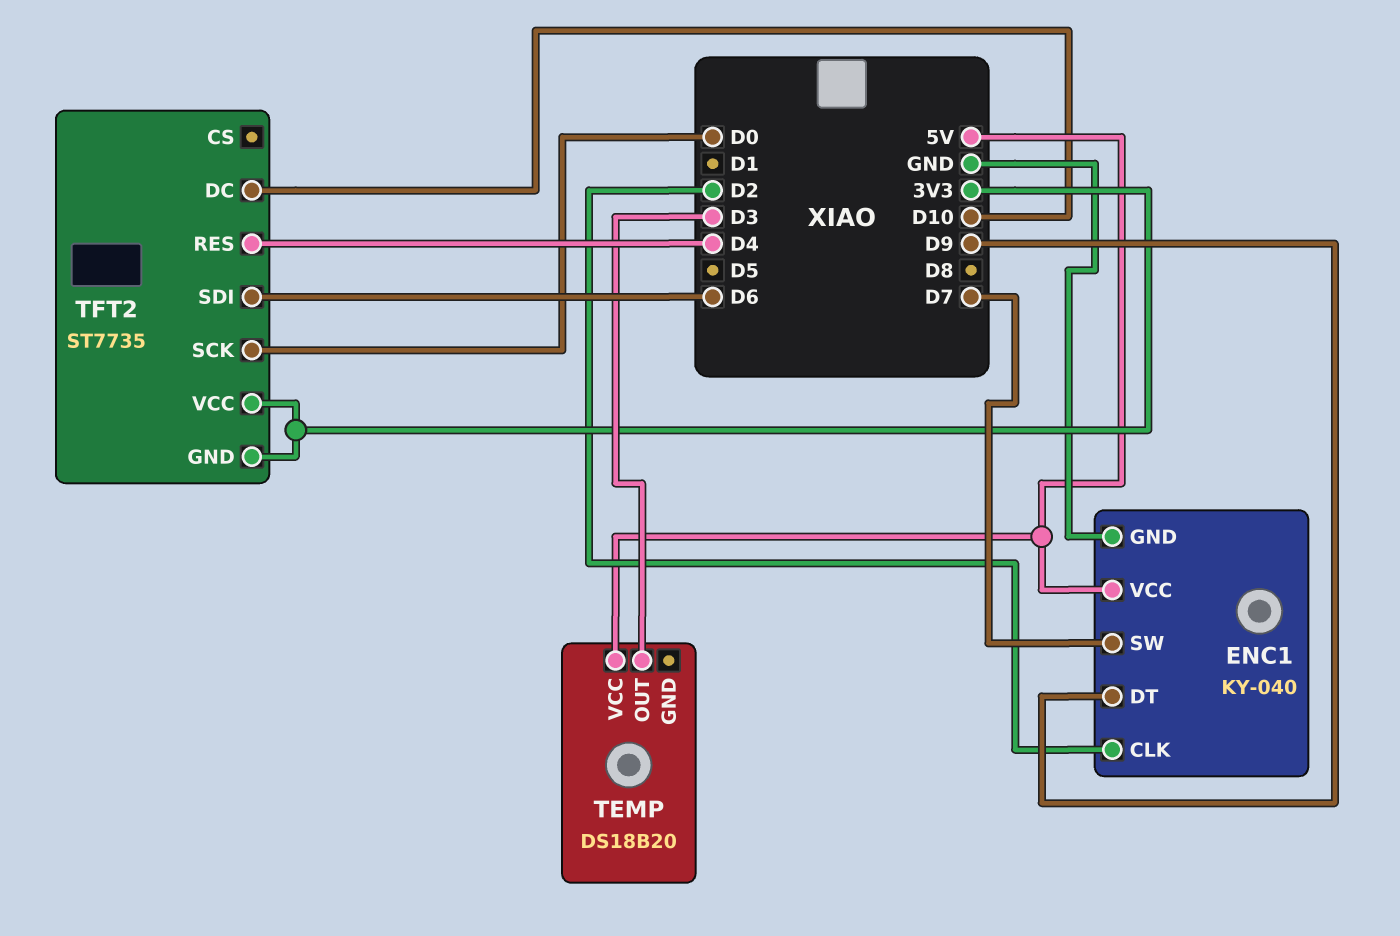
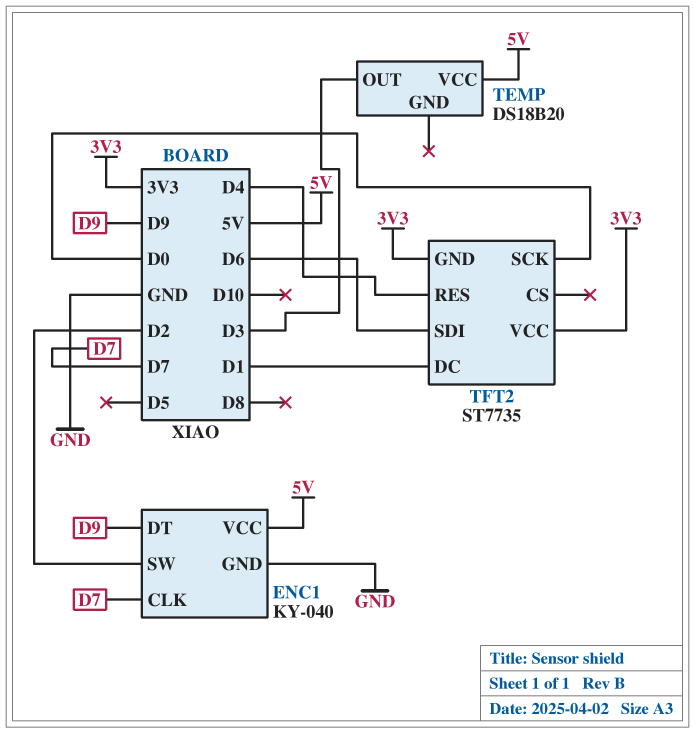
ENC1 pin CLK: D2 -> D7
ENC1 pin SW: D7 -> D2
TFT2 pin DC: D10 -> D1

